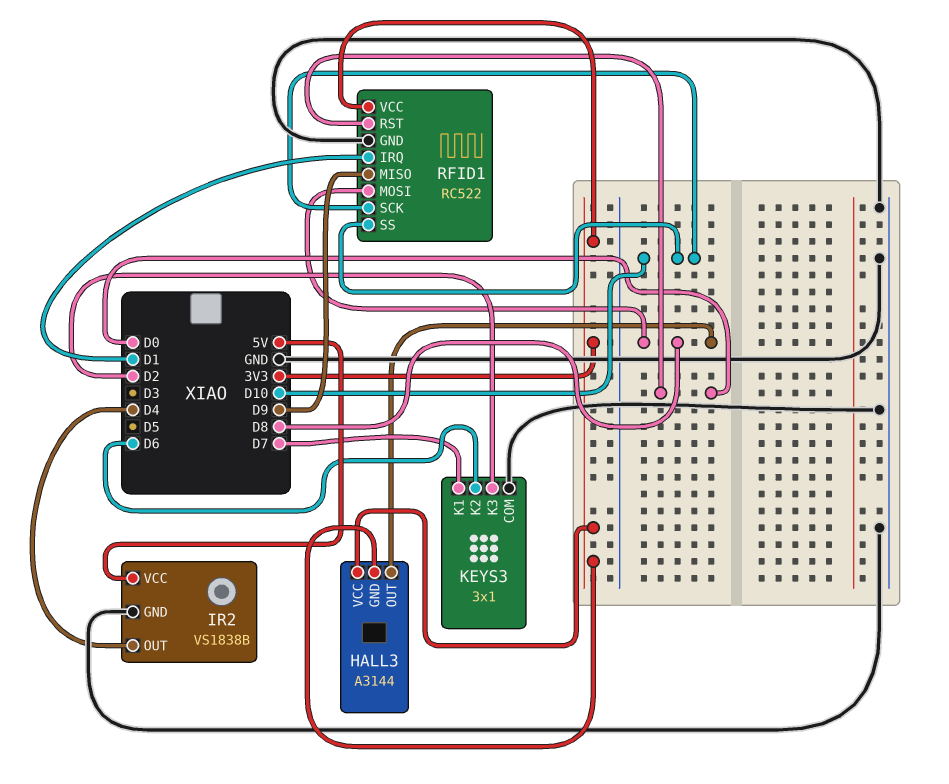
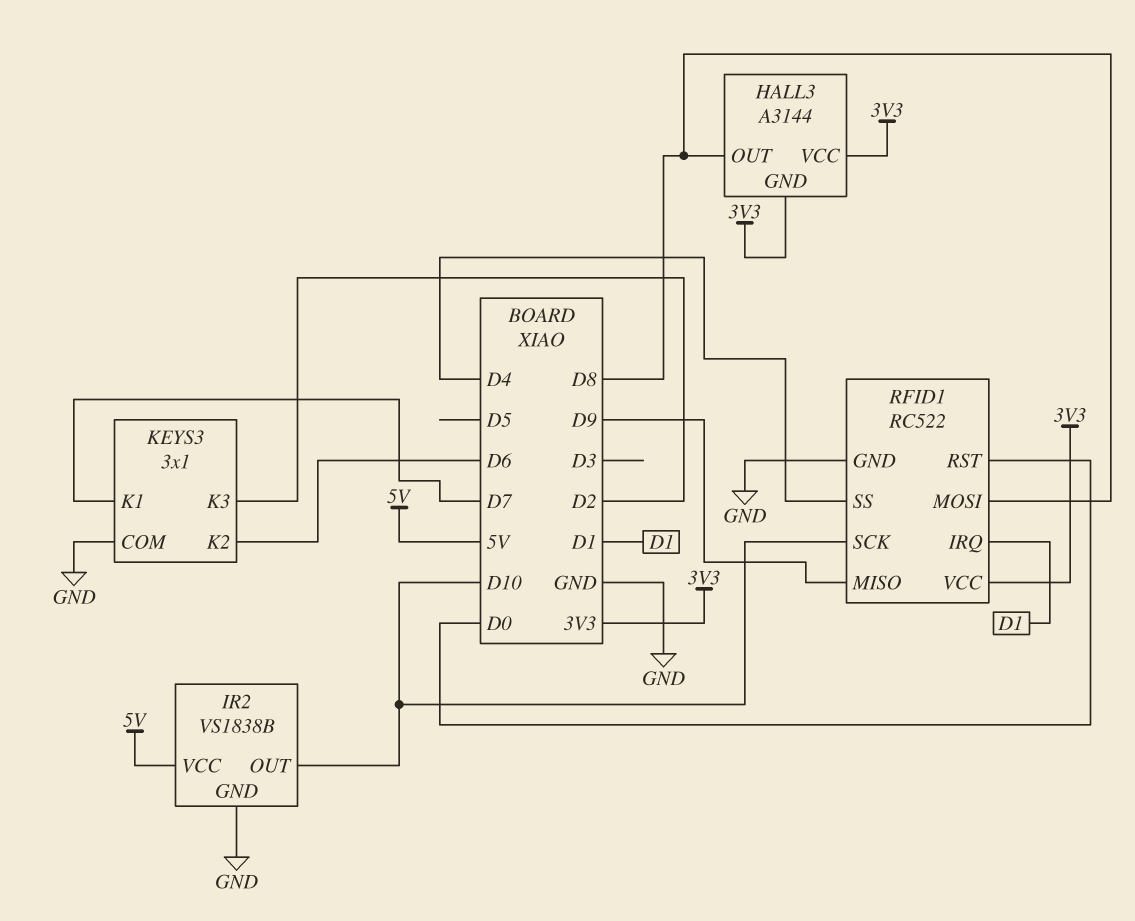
IR2 pin OUT: D4 -> D10
RFID1 pin SS: D10 -> D4

